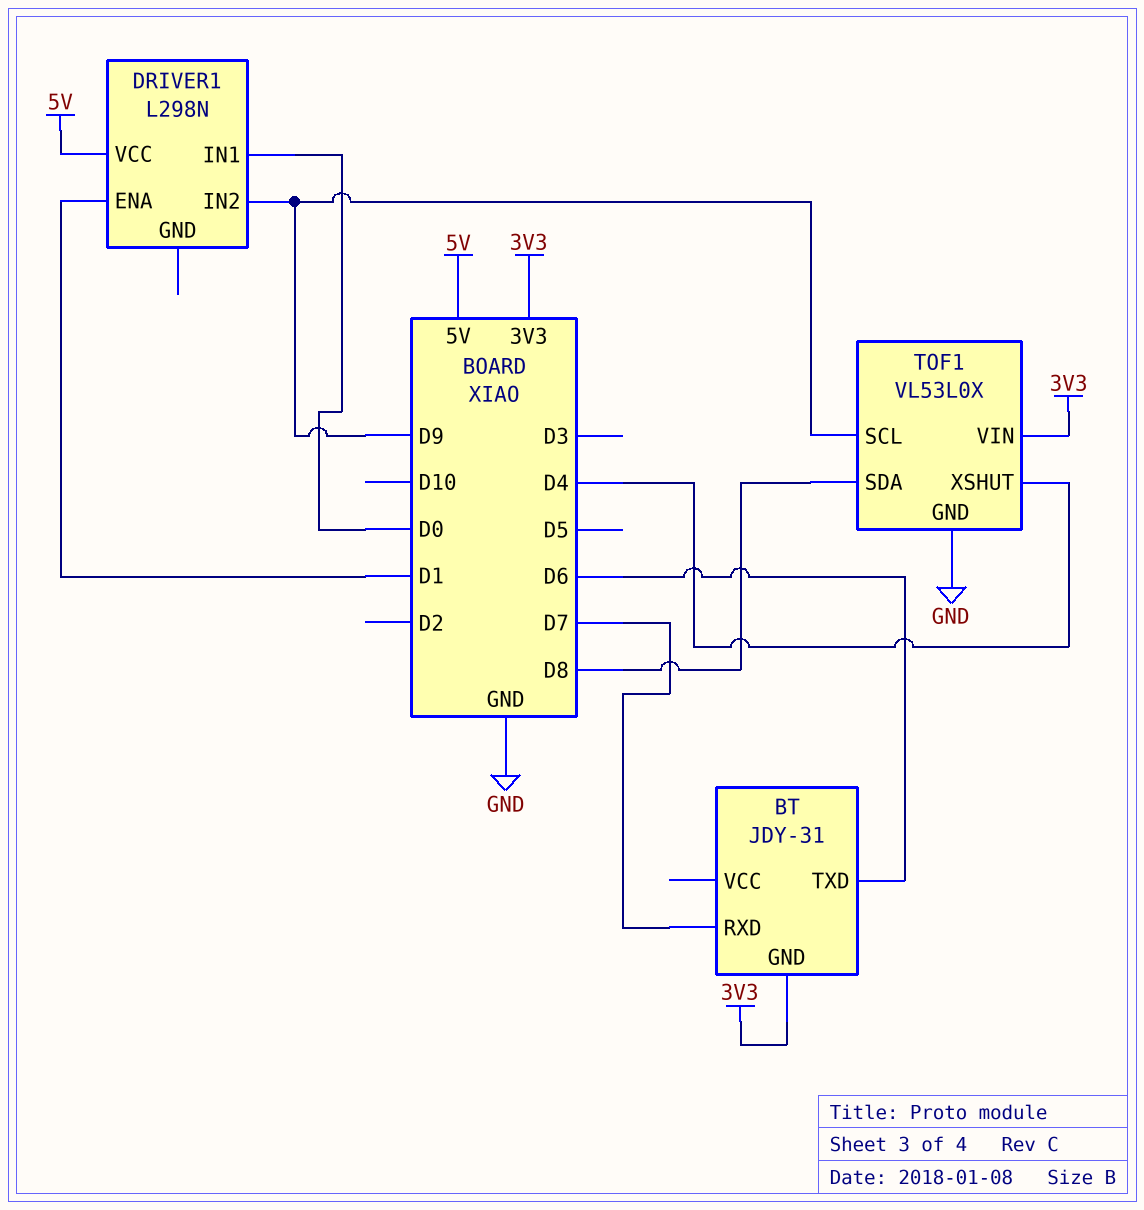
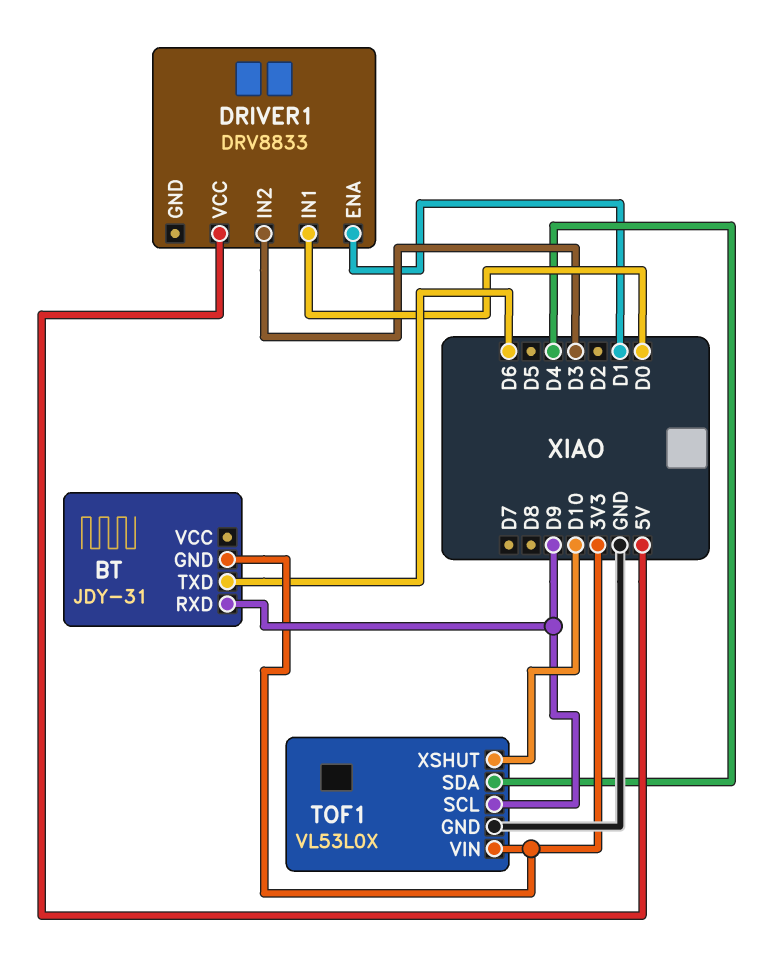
BT pin RXD: D7 -> D9
DRIVER1: L298N -> DRV8833
DRIVER1 pin IN2: D9 -> D3
TOF1 pin SDA: D8 -> D4
TOF1 pin XSHUT: D4 -> D10

